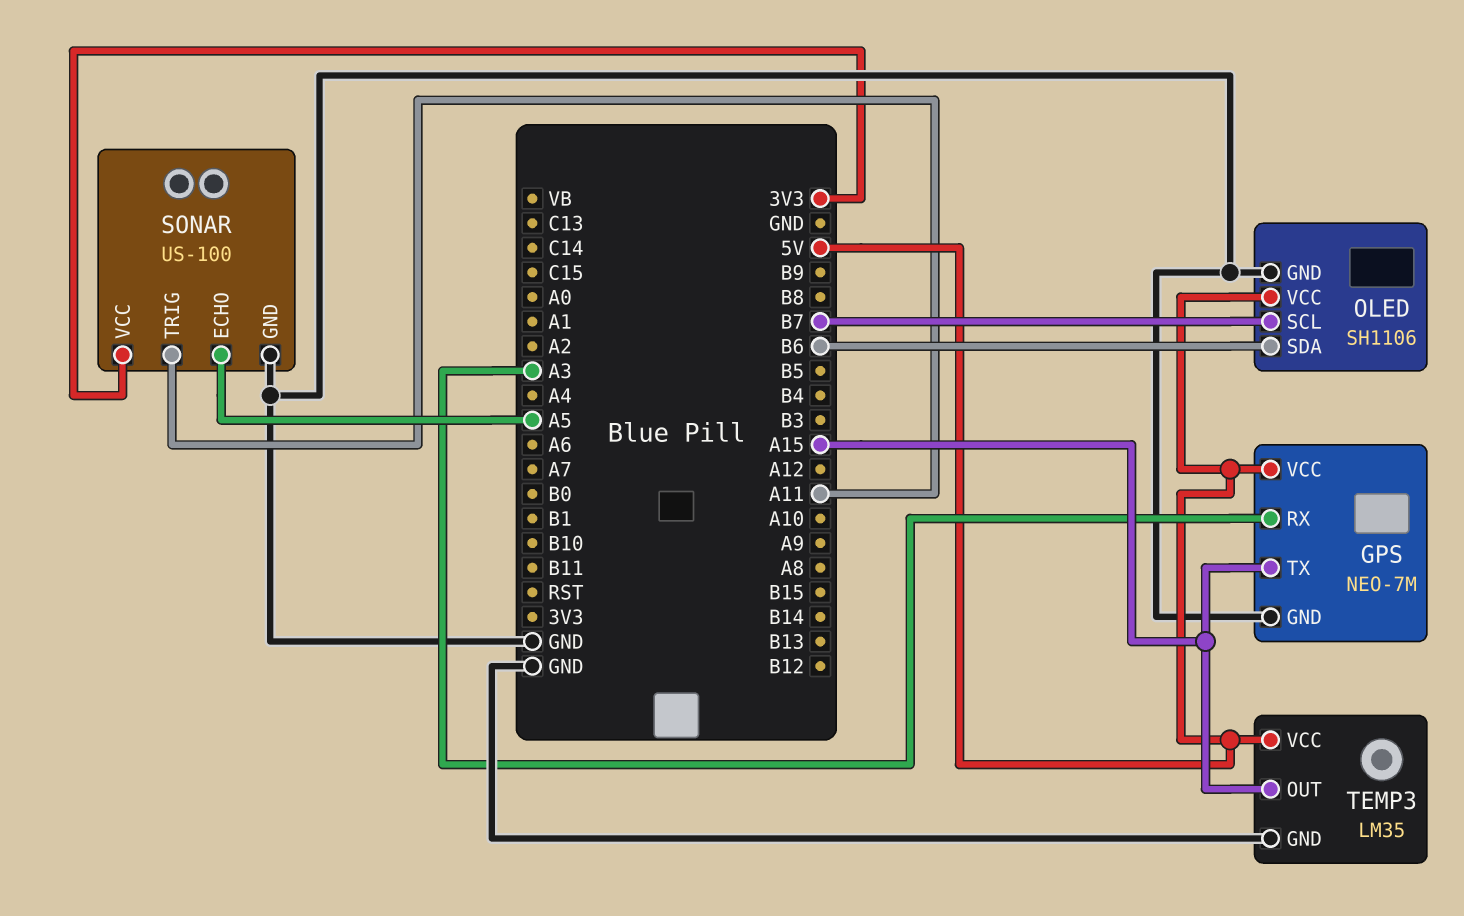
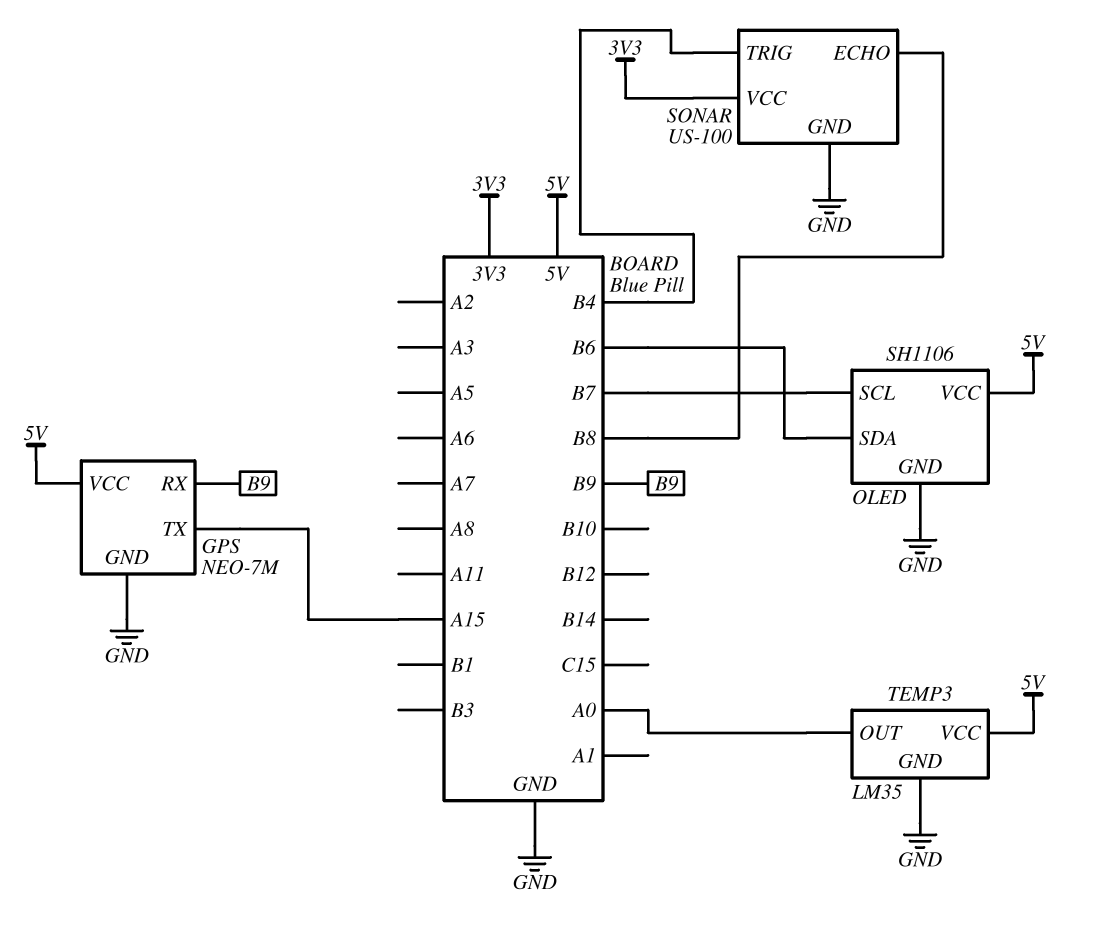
GPS pin RX: A3 -> B9
SONAR pin ECHO: A5 -> B8
SONAR pin TRIG: A11 -> B4
TEMP3 pin OUT: A15 -> A0

